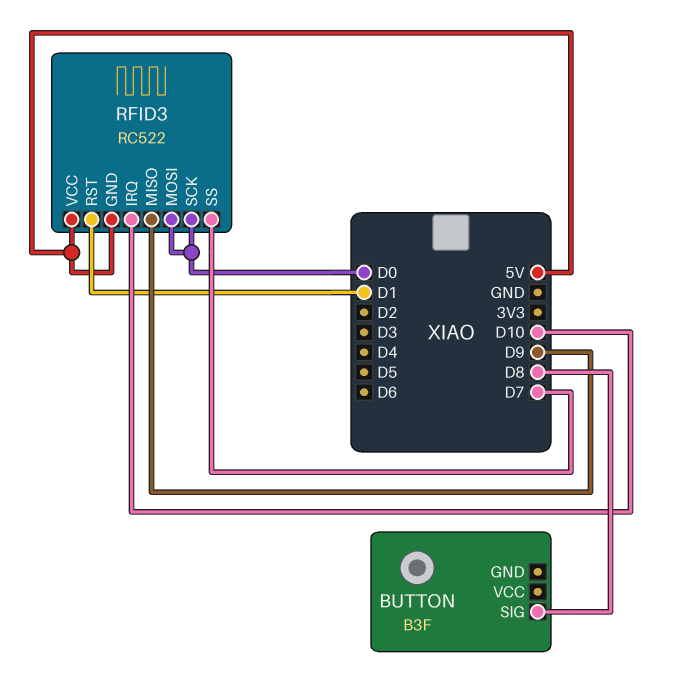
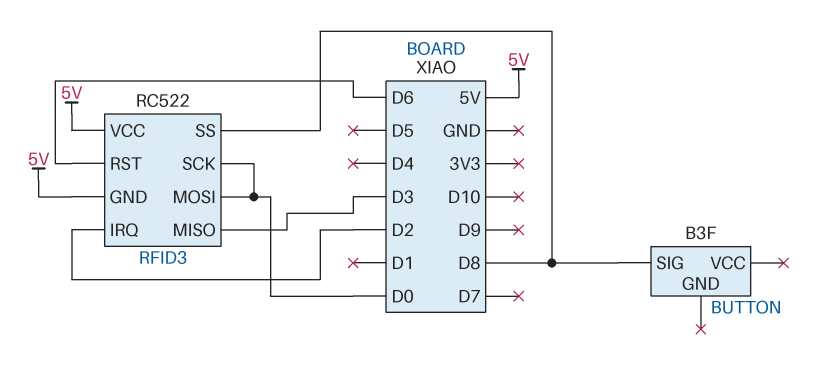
RFID3 pin IRQ: D10 -> D2
RFID3 pin MISO: D9 -> D3
RFID3 pin RST: D1 -> D6
RFID3 pin SS: D7 -> D8

